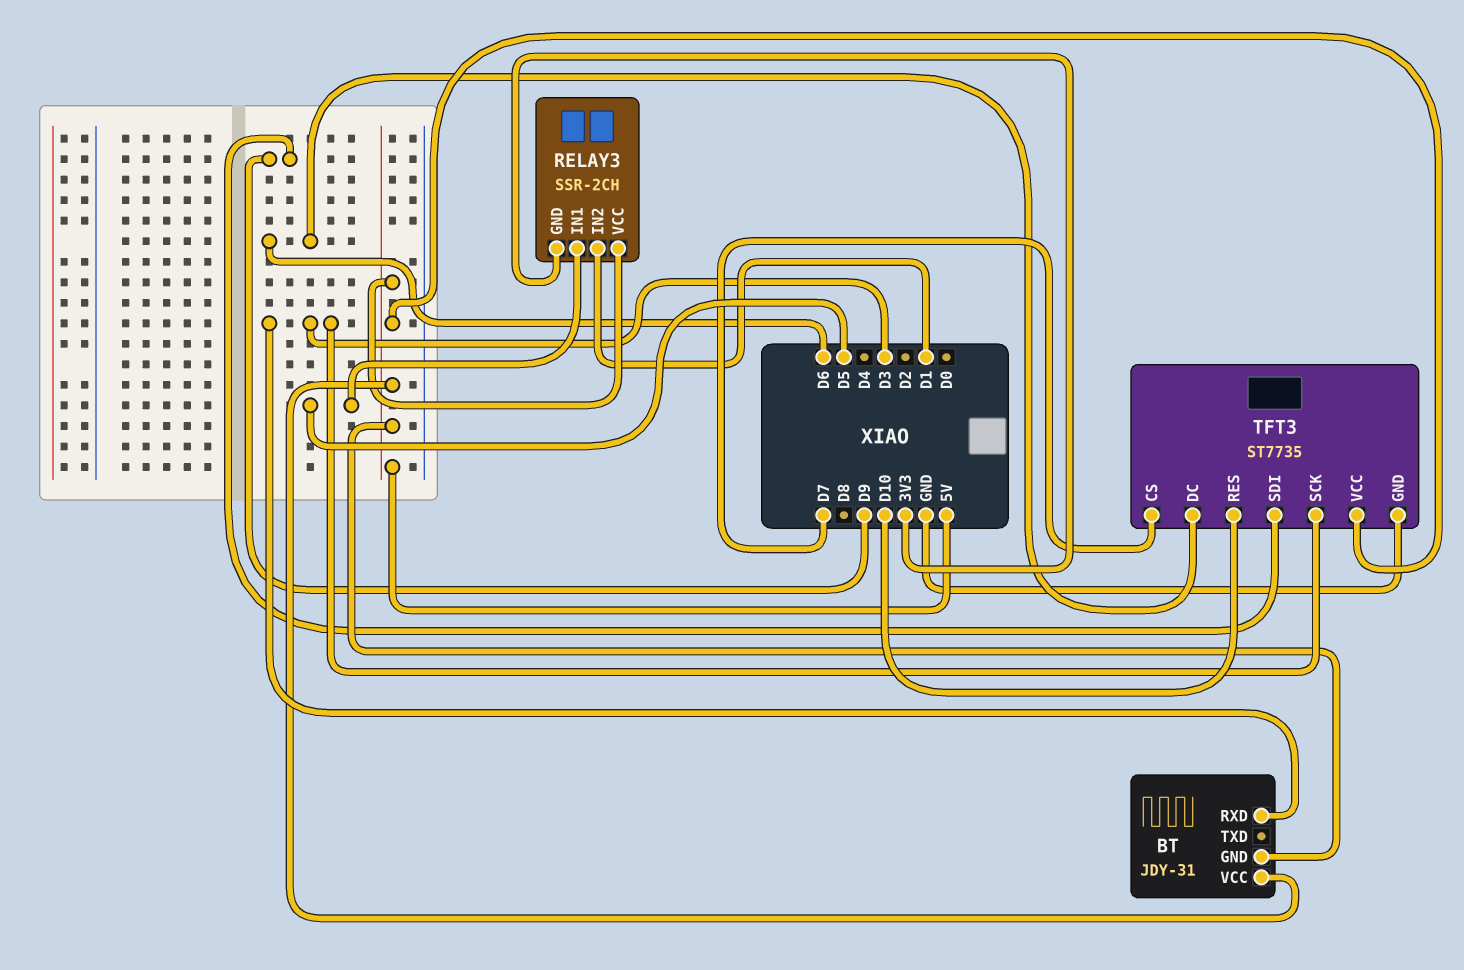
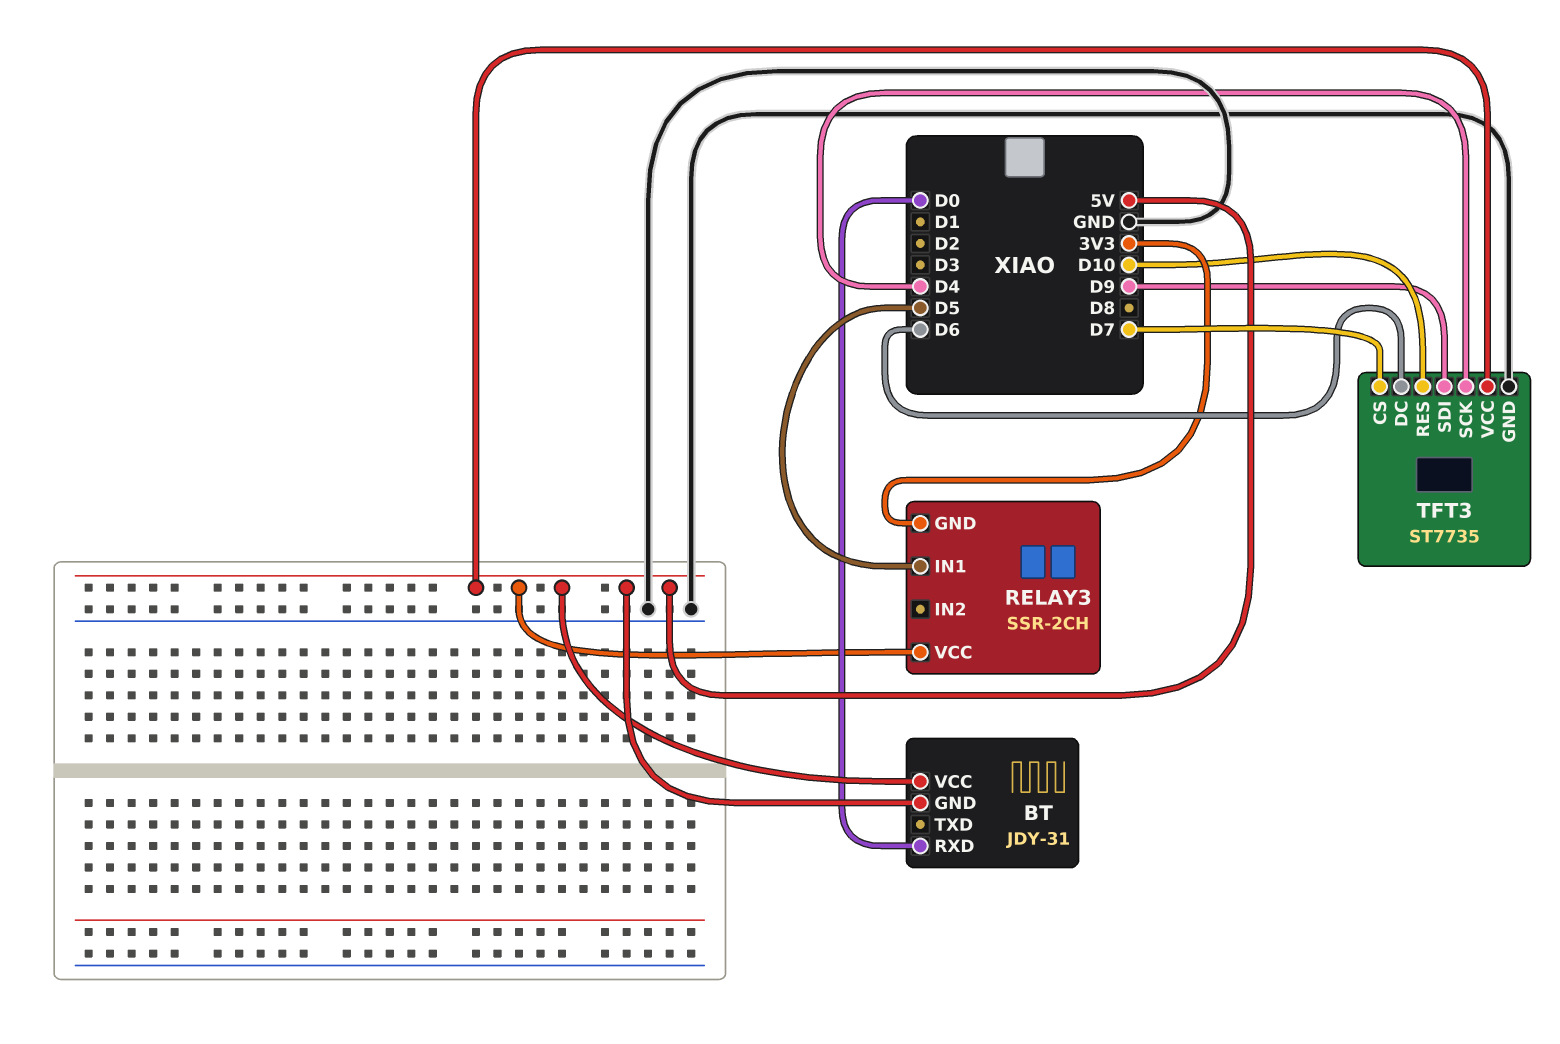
BT pin RXD: D3 -> D0
RELAY3 pin IN2: D1 -> none
TFT3 pin SCK: D3 -> D4

